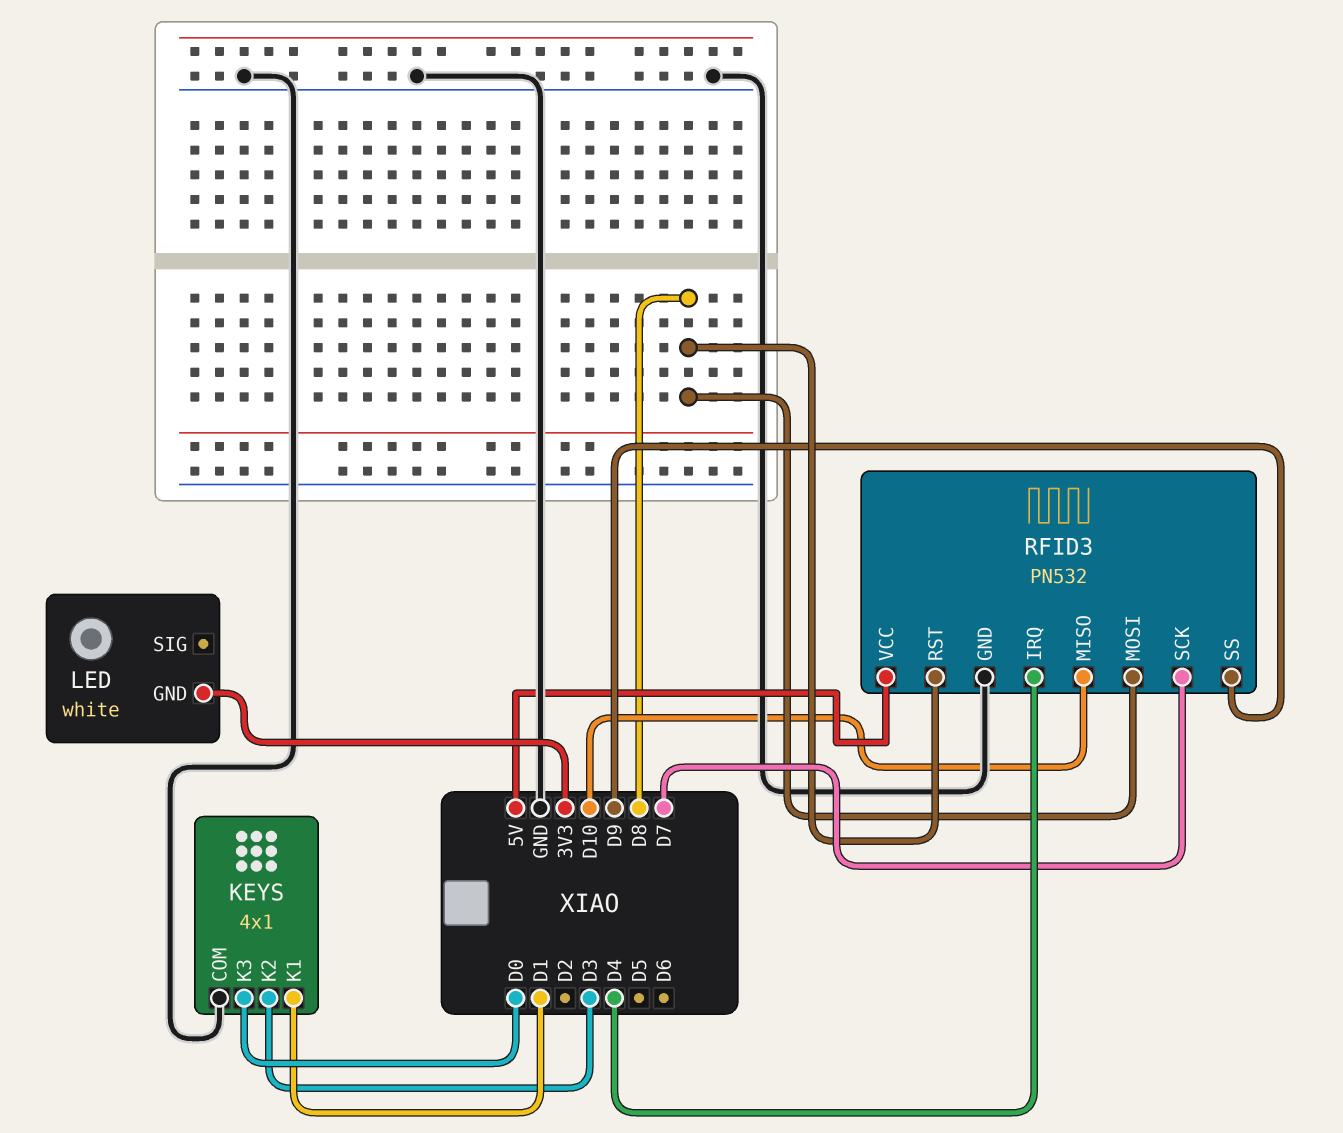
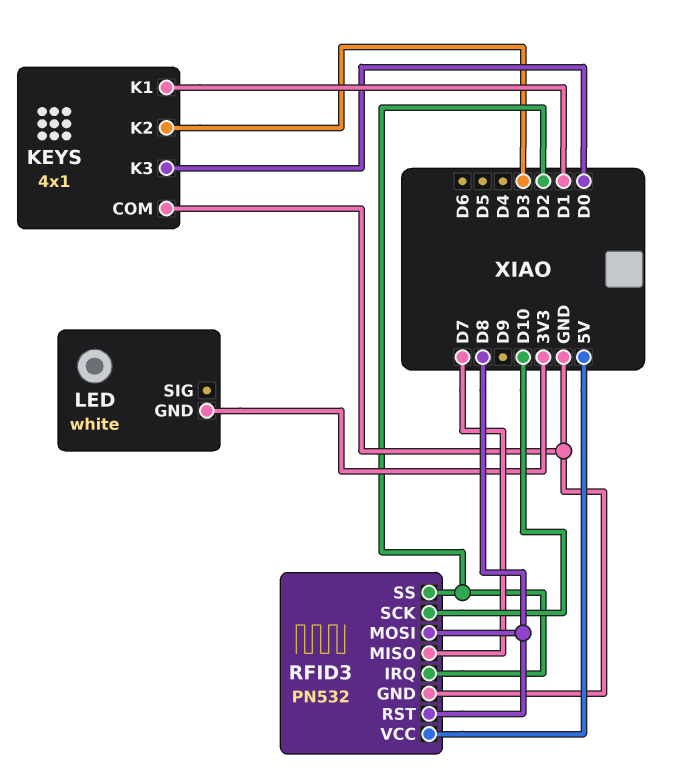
RFID3 pin IRQ: D4 -> D2
RFID3 pin MISO: D10 -> D7
RFID3 pin SCK: D7 -> D10
RFID3 pin SS: D9 -> D2

